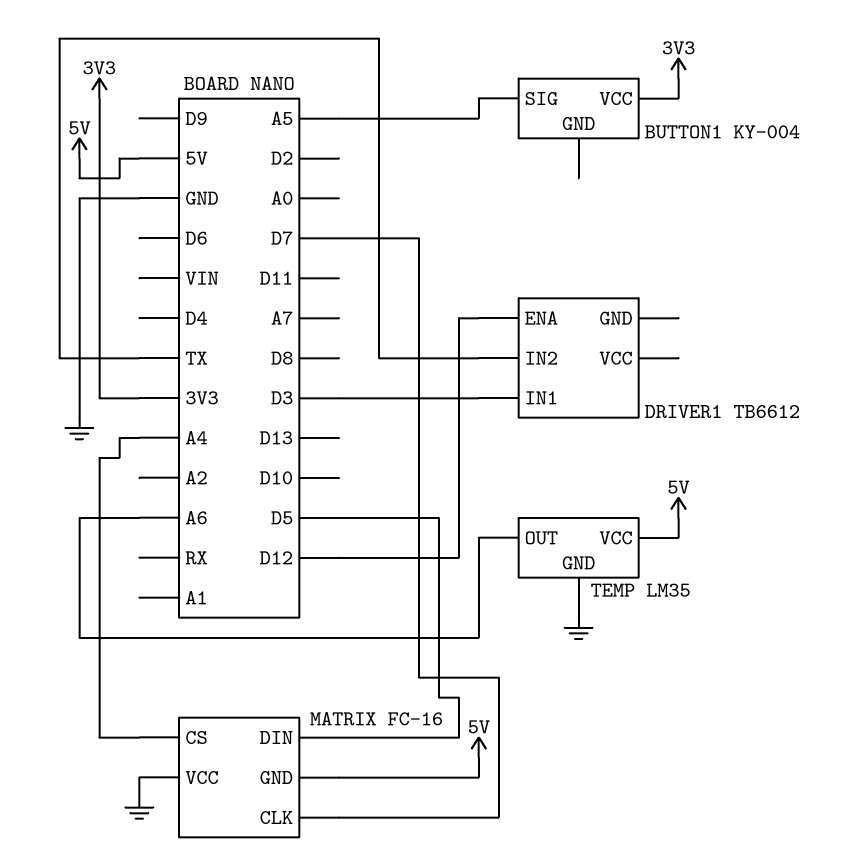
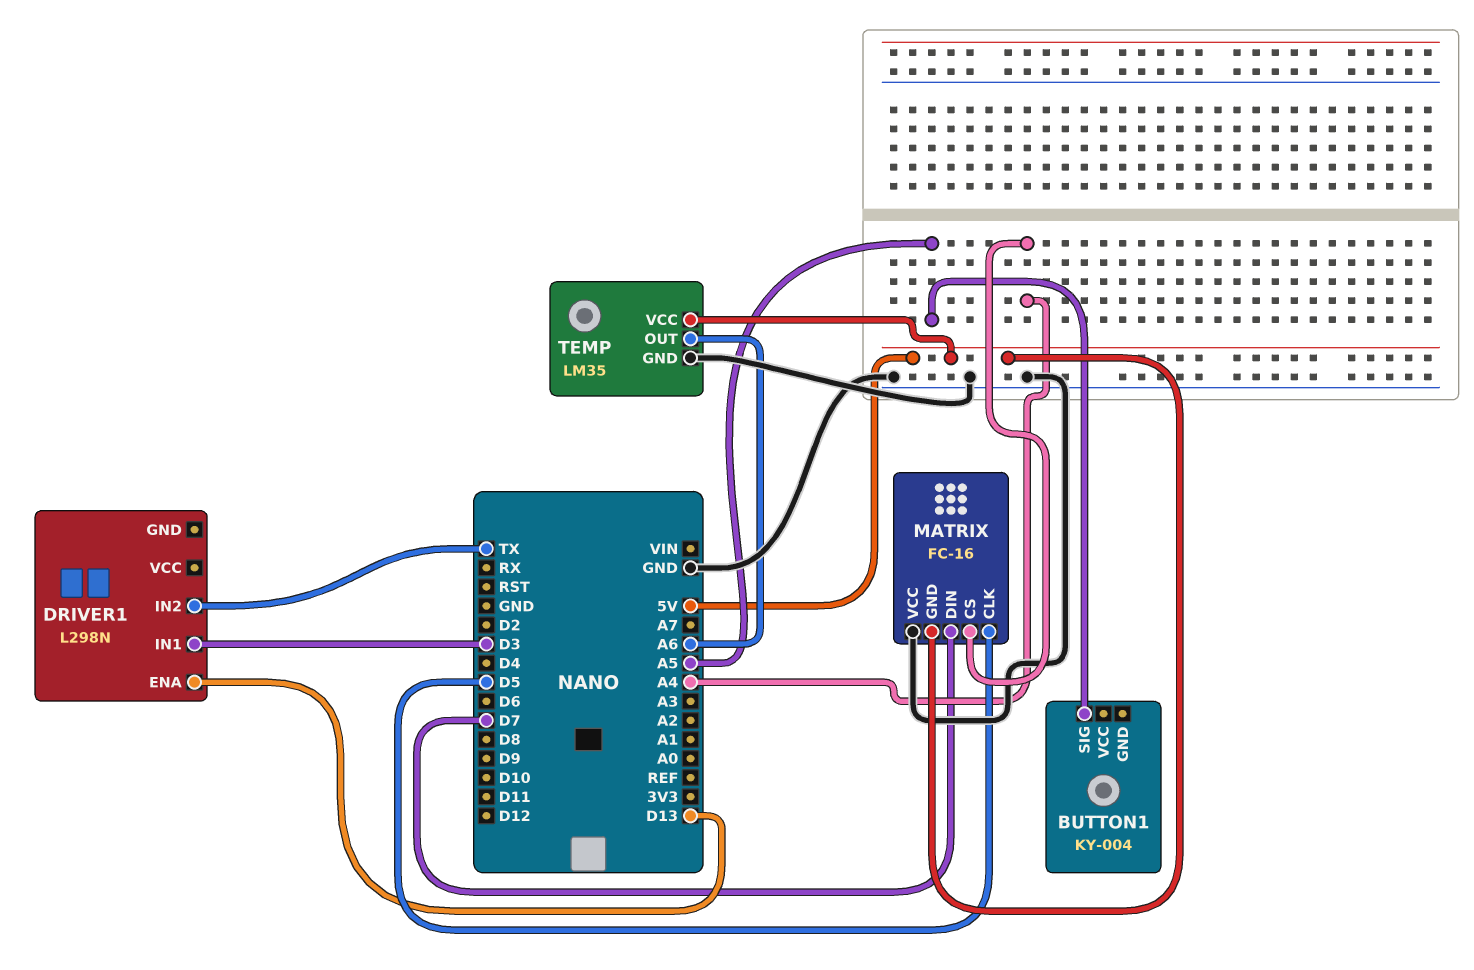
BUTTON1 pin VCC: 3V3 -> none
DRIVER1: TB6612 -> L298N
DRIVER1 pin ENA: D12 -> D13
MATRIX pin CLK: D7 -> D5
MATRIX pin DIN: D5 -> D7

